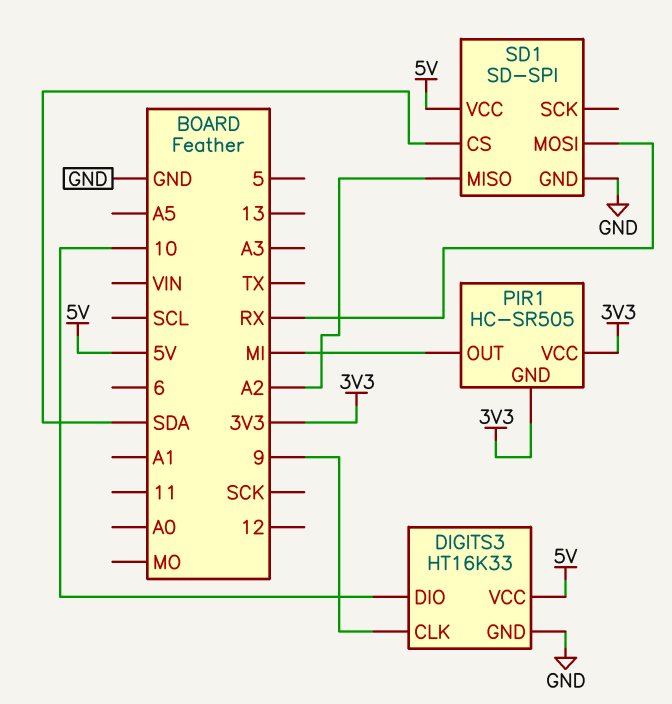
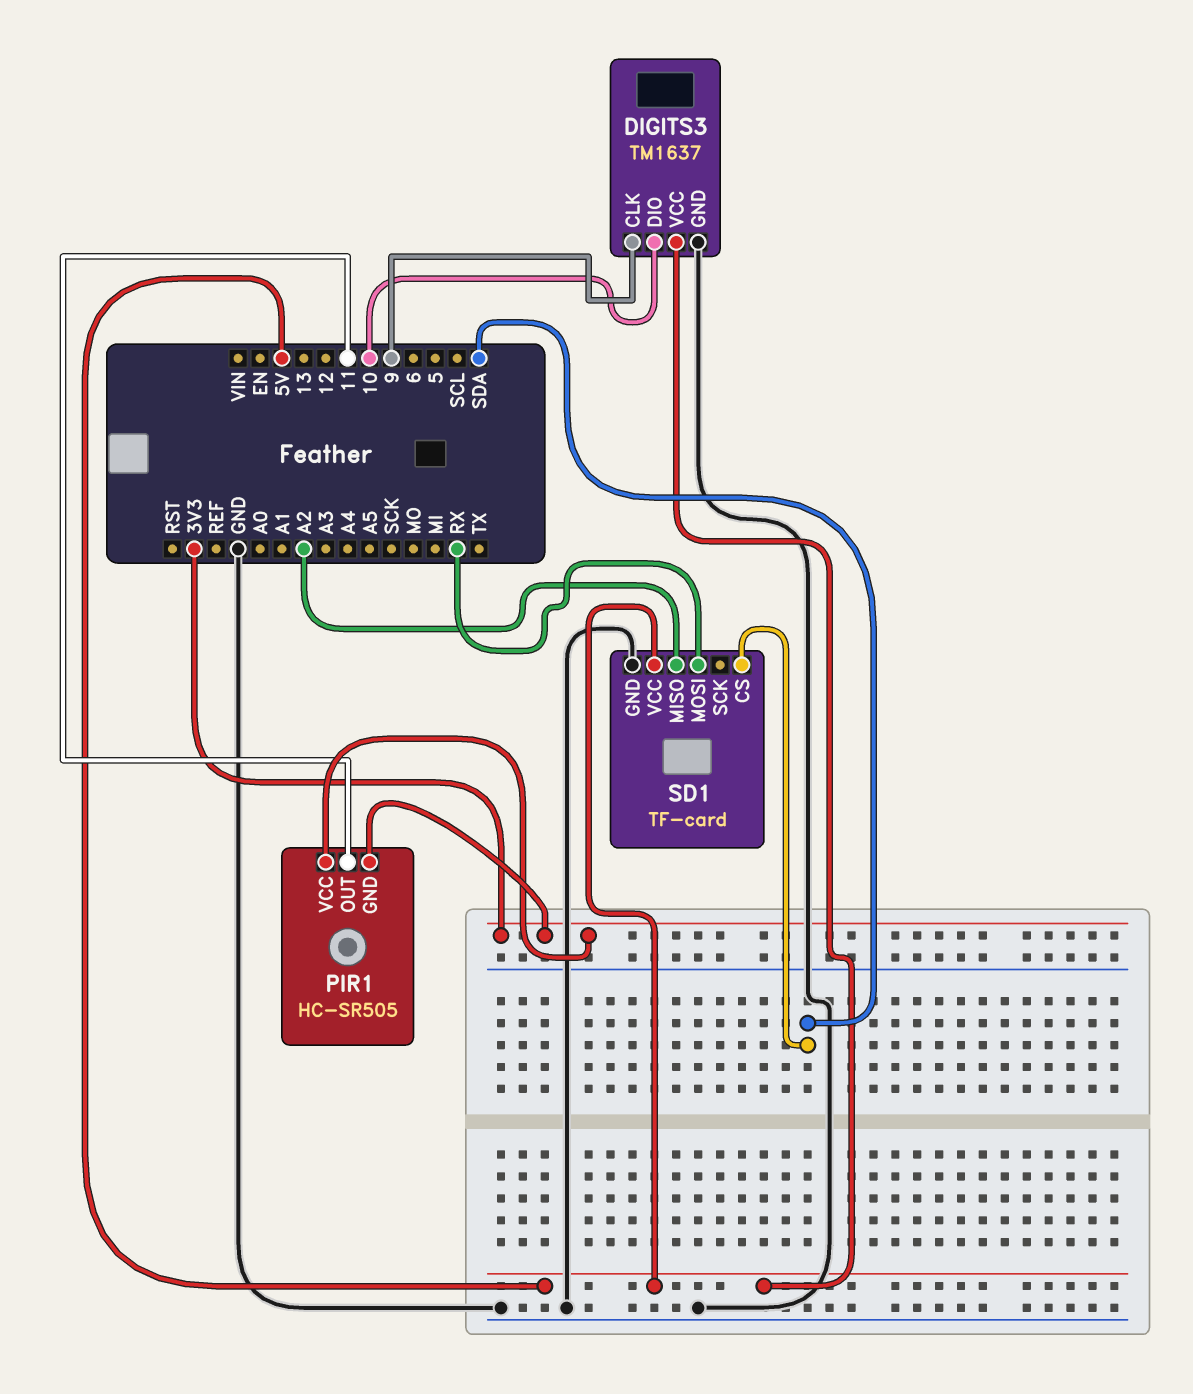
DIGITS3: HT16K33 -> TM1637
PIR1 pin OUT: MI -> 11
SD1: SD-SPI -> TF-card

